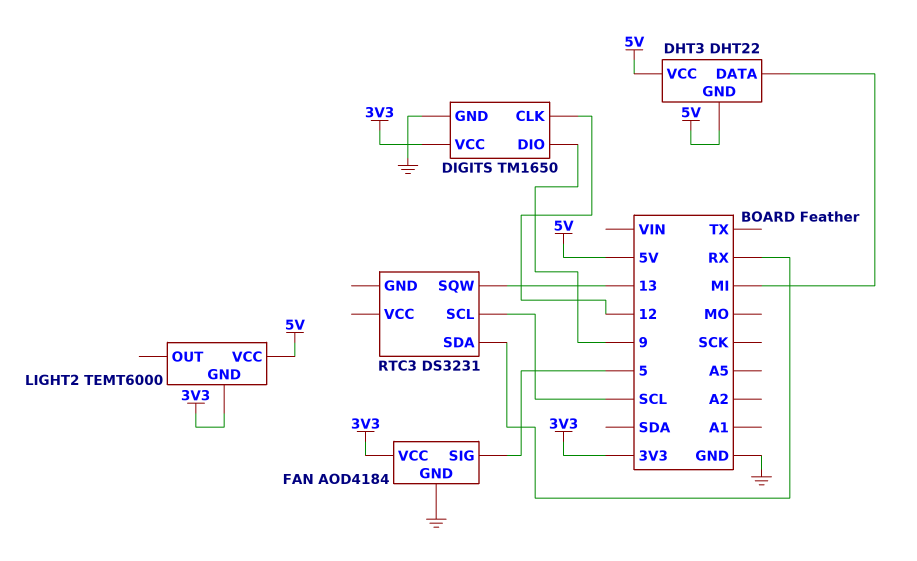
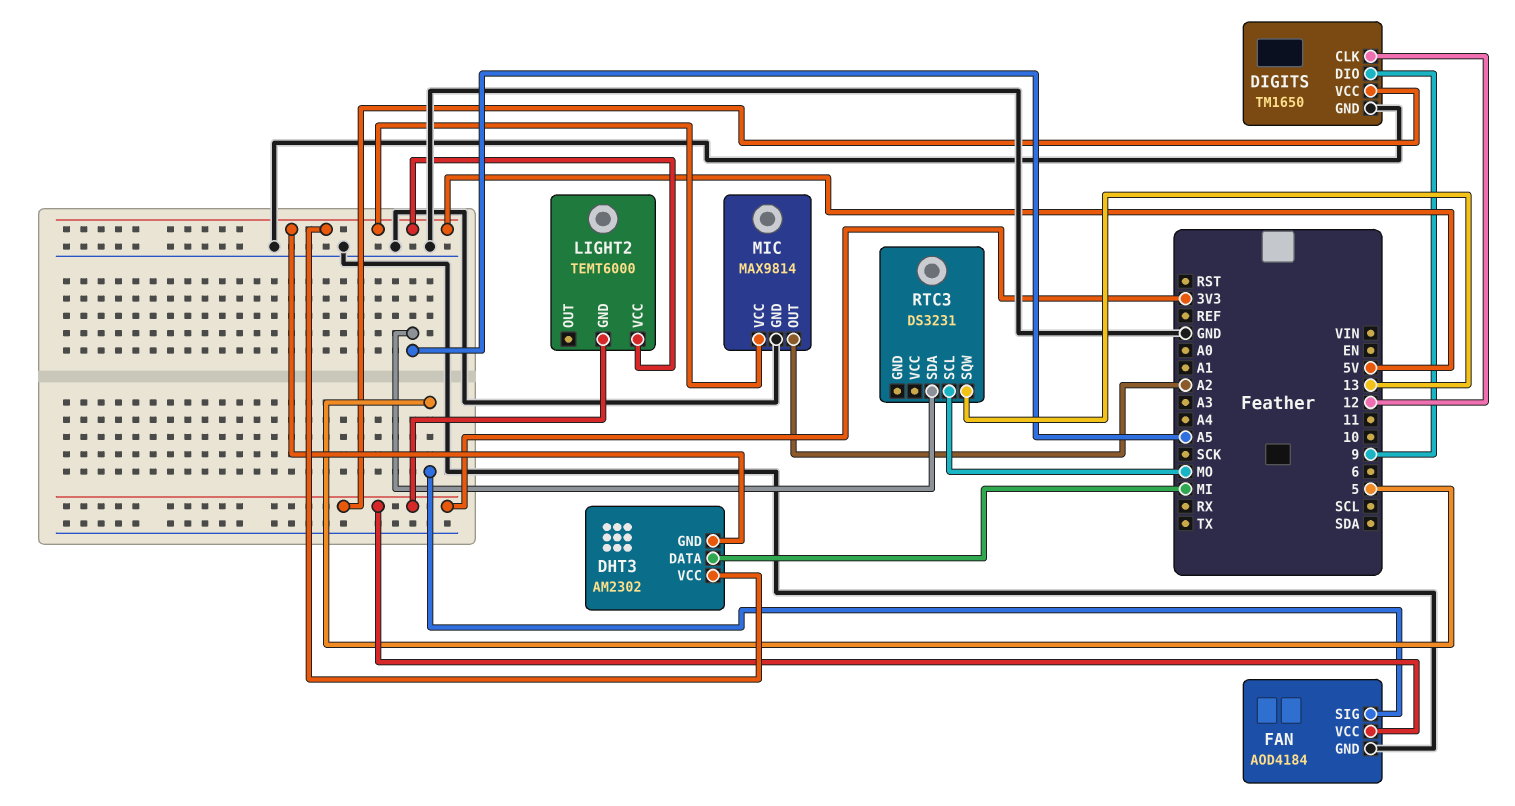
DHT3: DHT22 -> AM2302
MIC: none -> MAX9814
MIC pin GND: none -> GND
MIC pin OUT: none -> A2
MIC pin VCC: none -> 5V
RTC3 pin SCL: SCL -> MO
RTC3 pin SDA: RX -> A5

